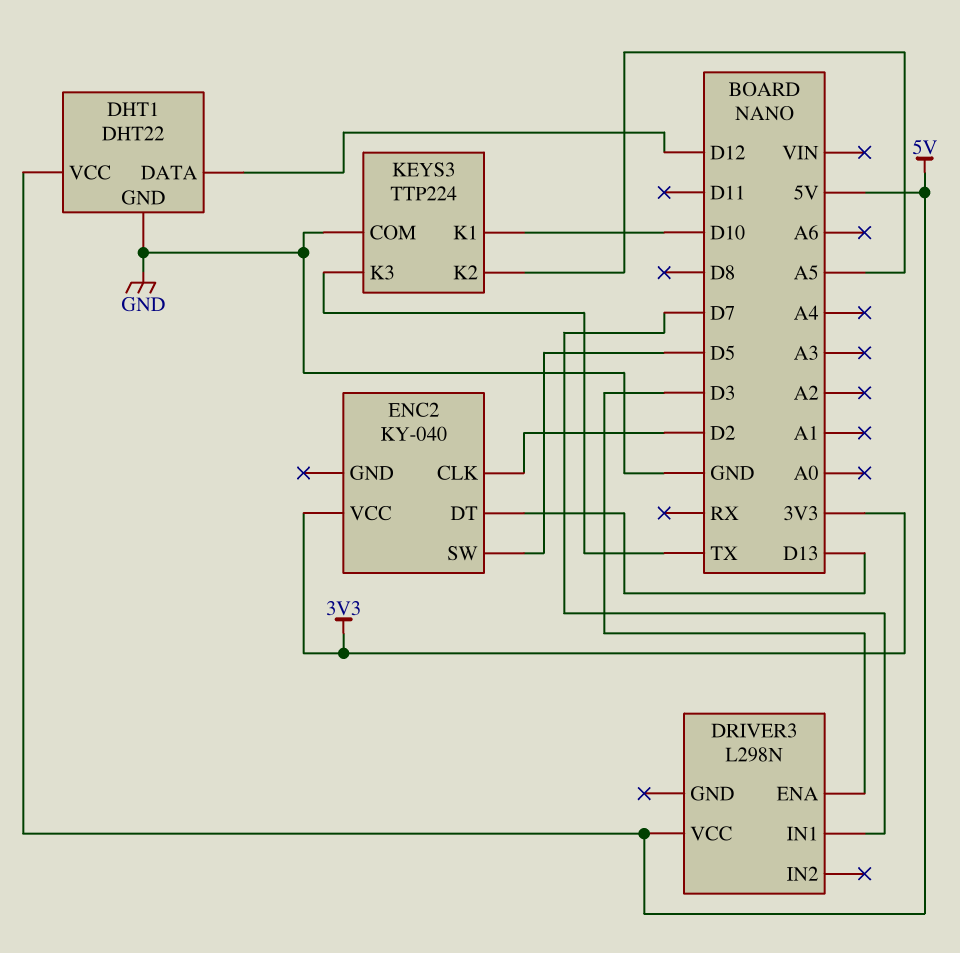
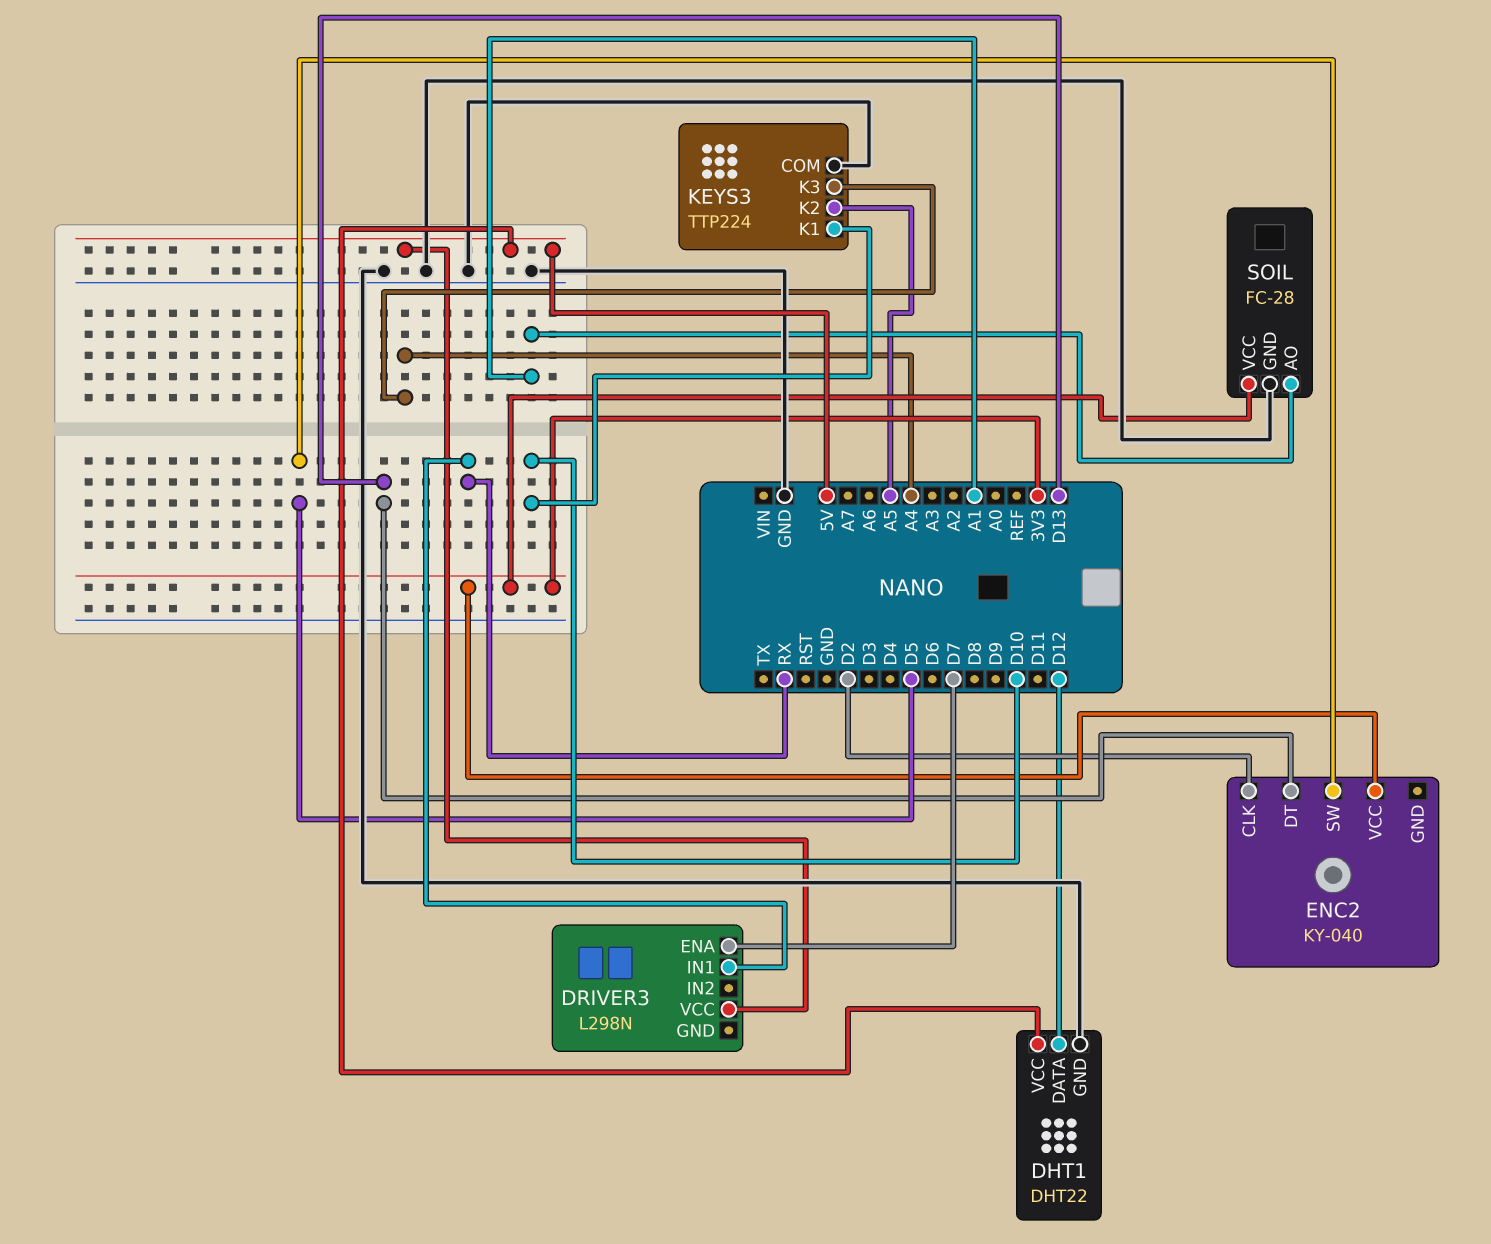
DRIVER3 pin ENA: D3 -> D7
DRIVER3 pin IN1: D7 -> RX
KEYS3 pin K3: TX -> A4
SOIL: none -> FC-28
SOIL pin AO: none -> A1
SOIL pin GND: none -> GND
SOIL pin VCC: none -> 3V3

